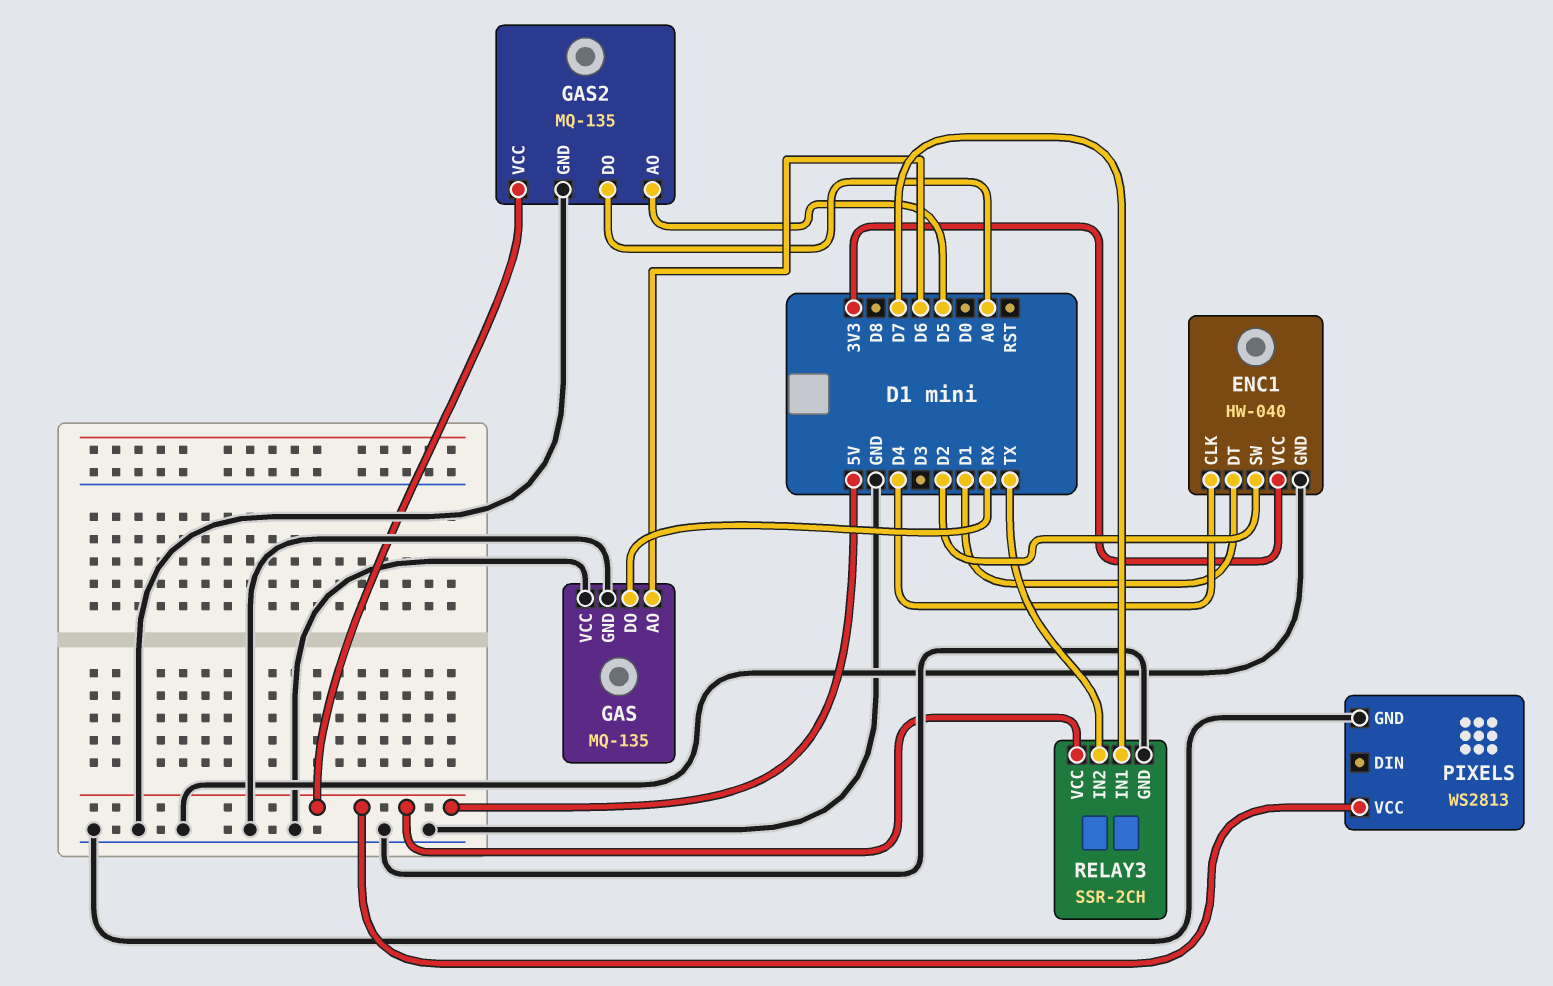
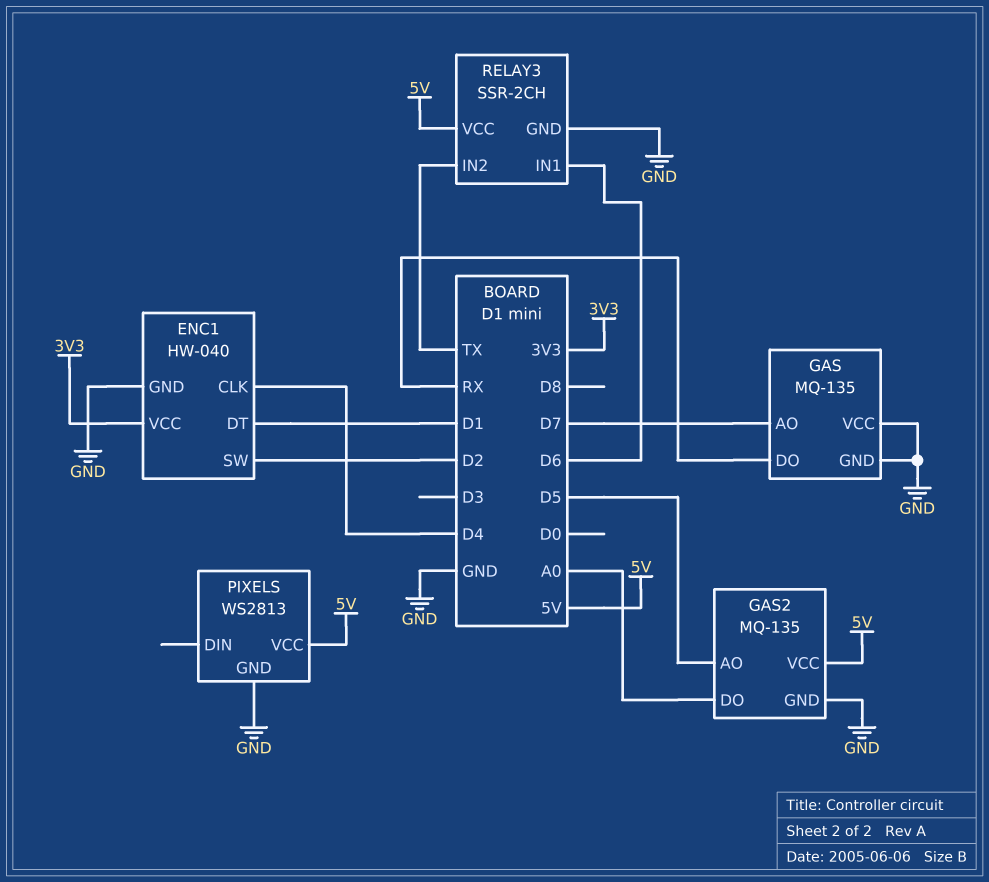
GAS pin AO: D6 -> D7
RELAY3 pin IN1: D7 -> D6

